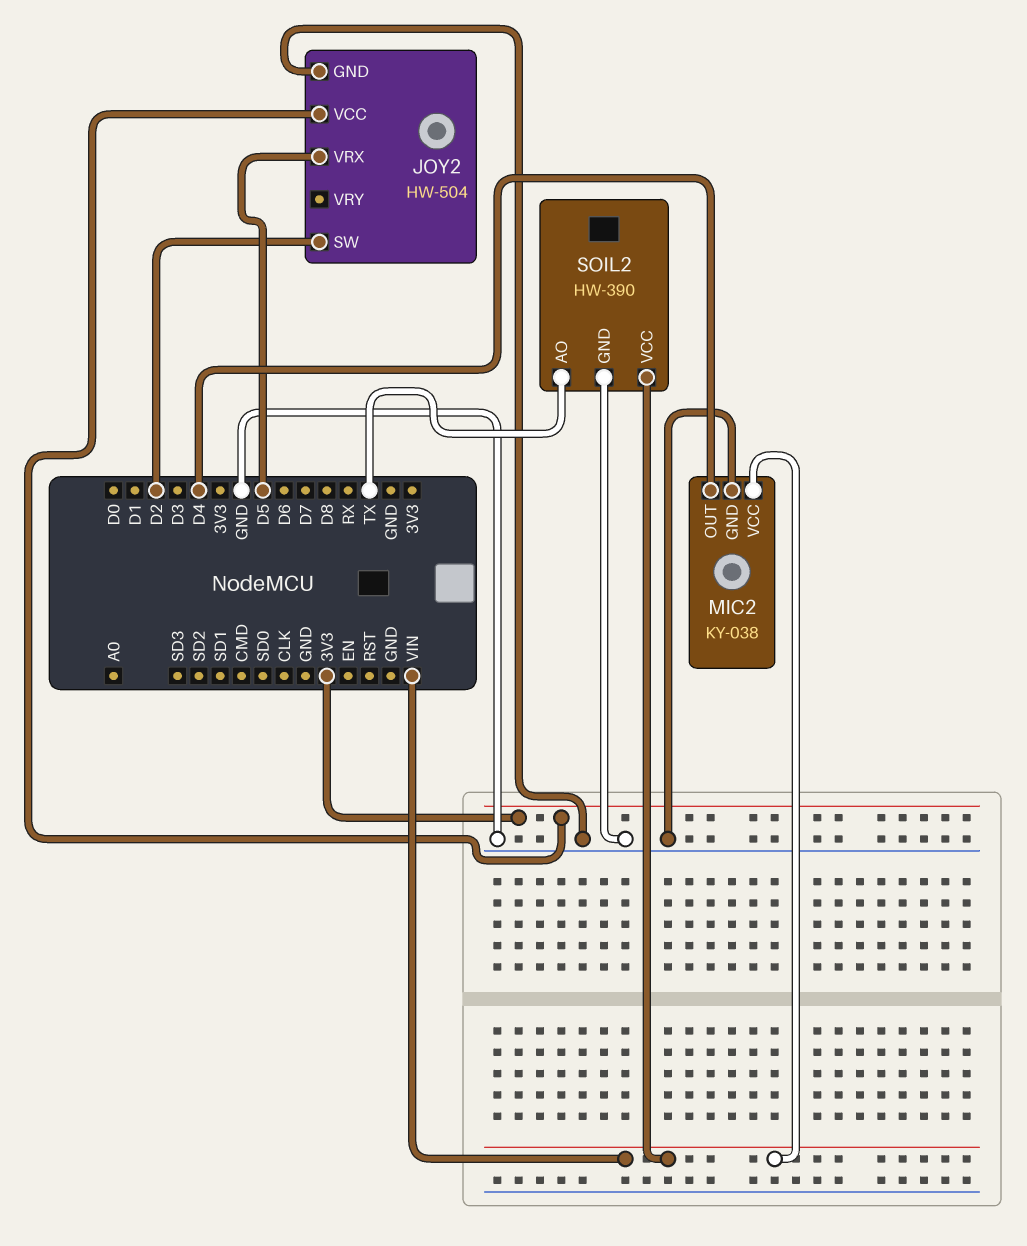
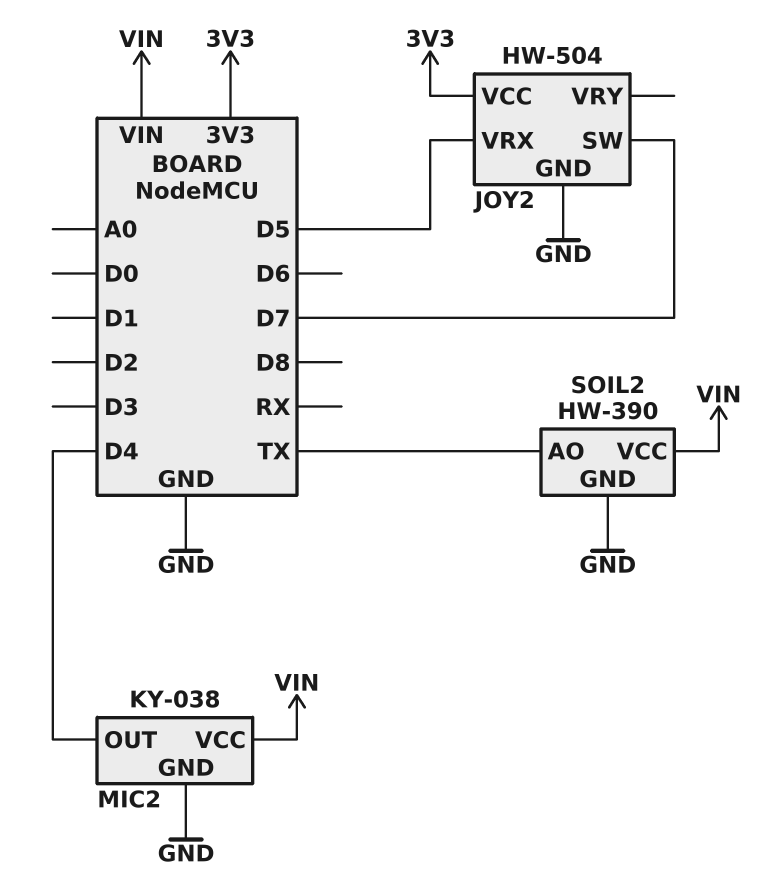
JOY2 pin SW: D2 -> D7

